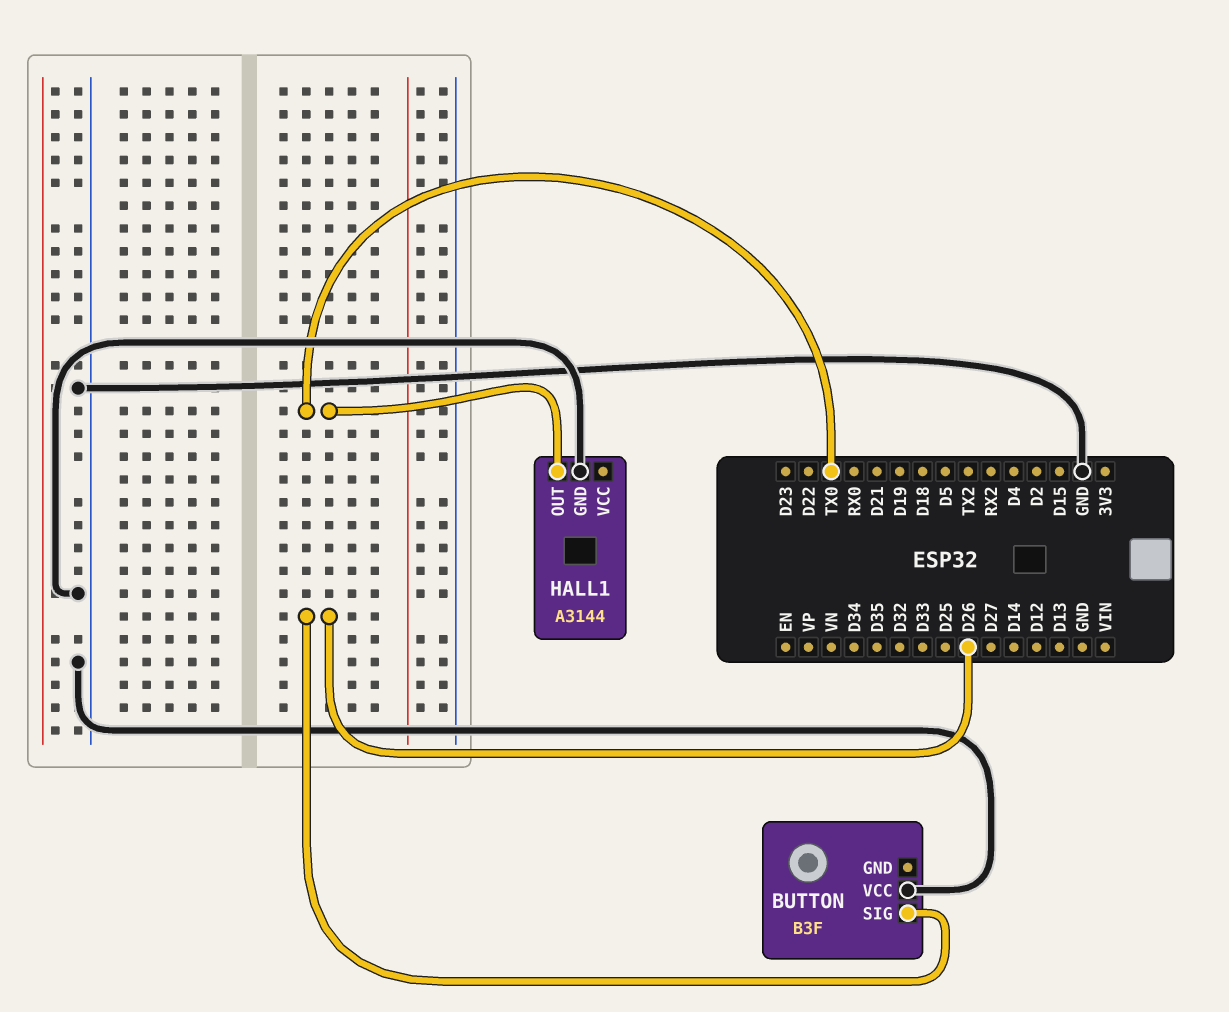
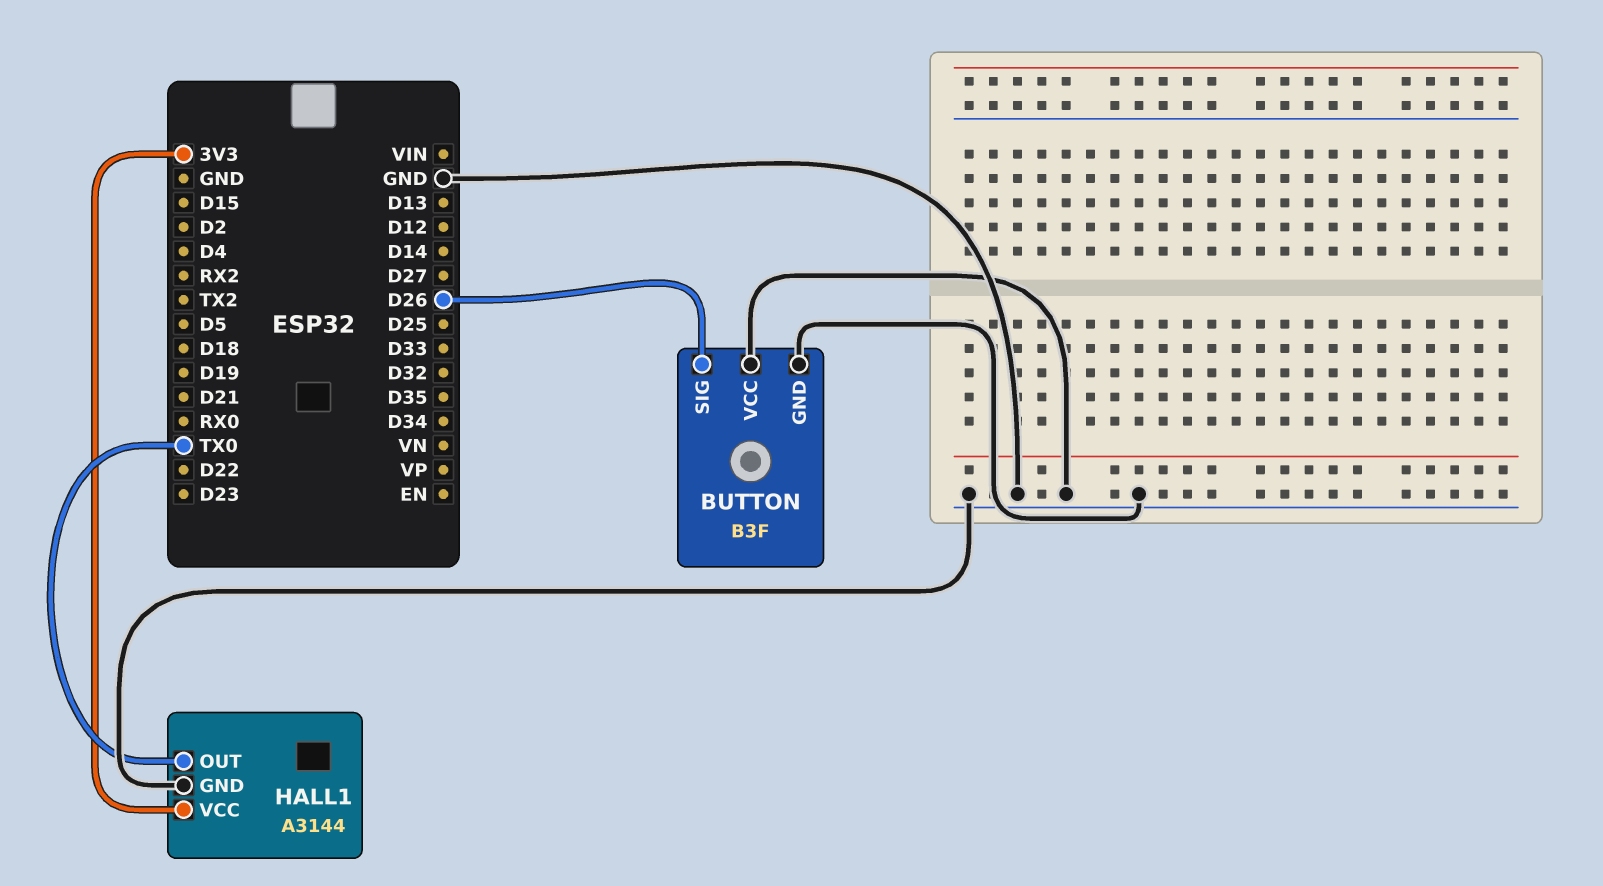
BUTTON pin GND: none -> GND
HALL1 pin VCC: none -> 3V3

